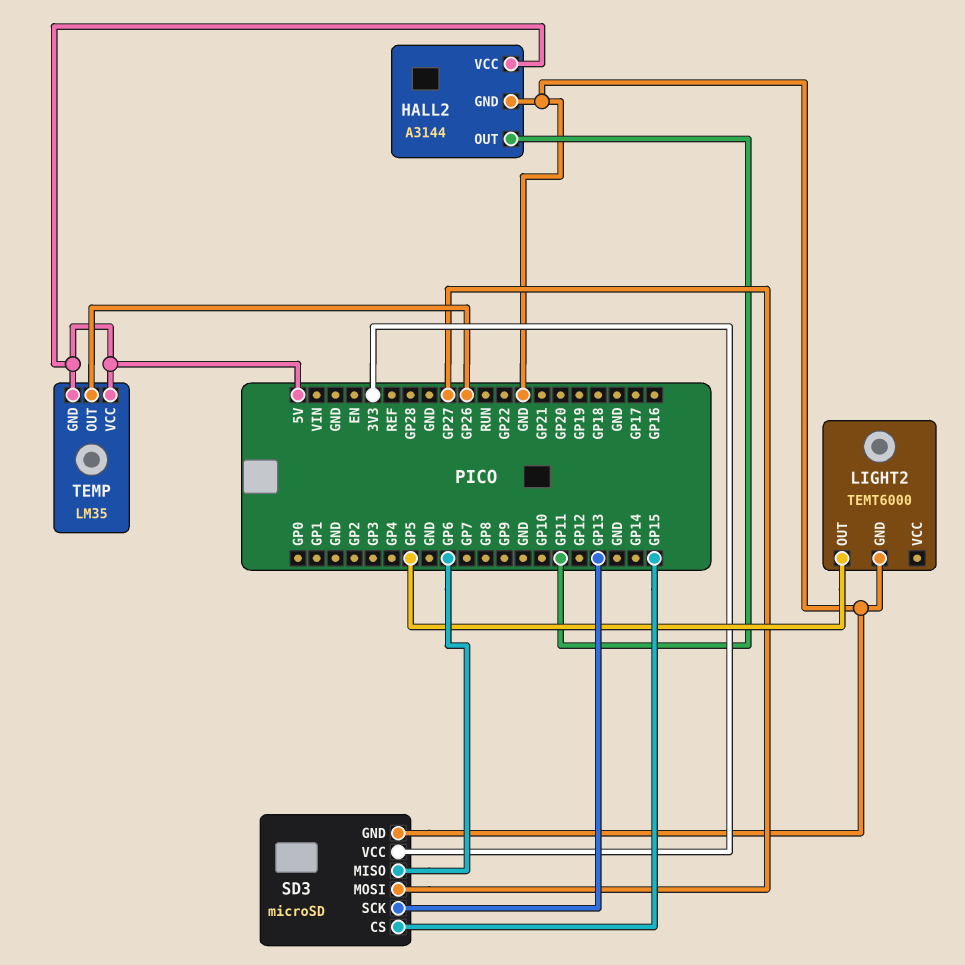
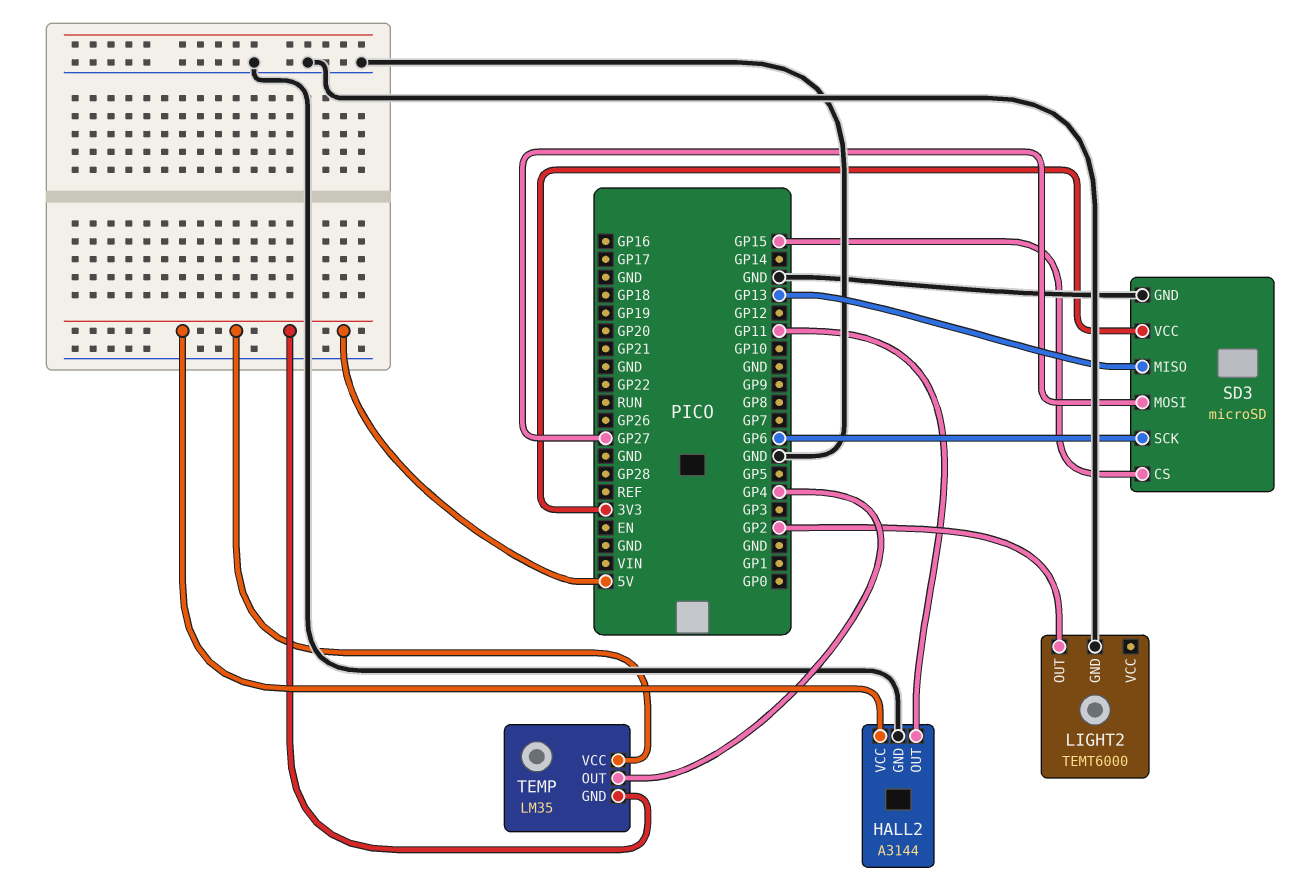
LIGHT2 pin OUT: GP5 -> GP2
SD3 pin MISO: GP6 -> GP13
SD3 pin SCK: GP13 -> GP6
TEMP pin OUT: GP26 -> GP4

